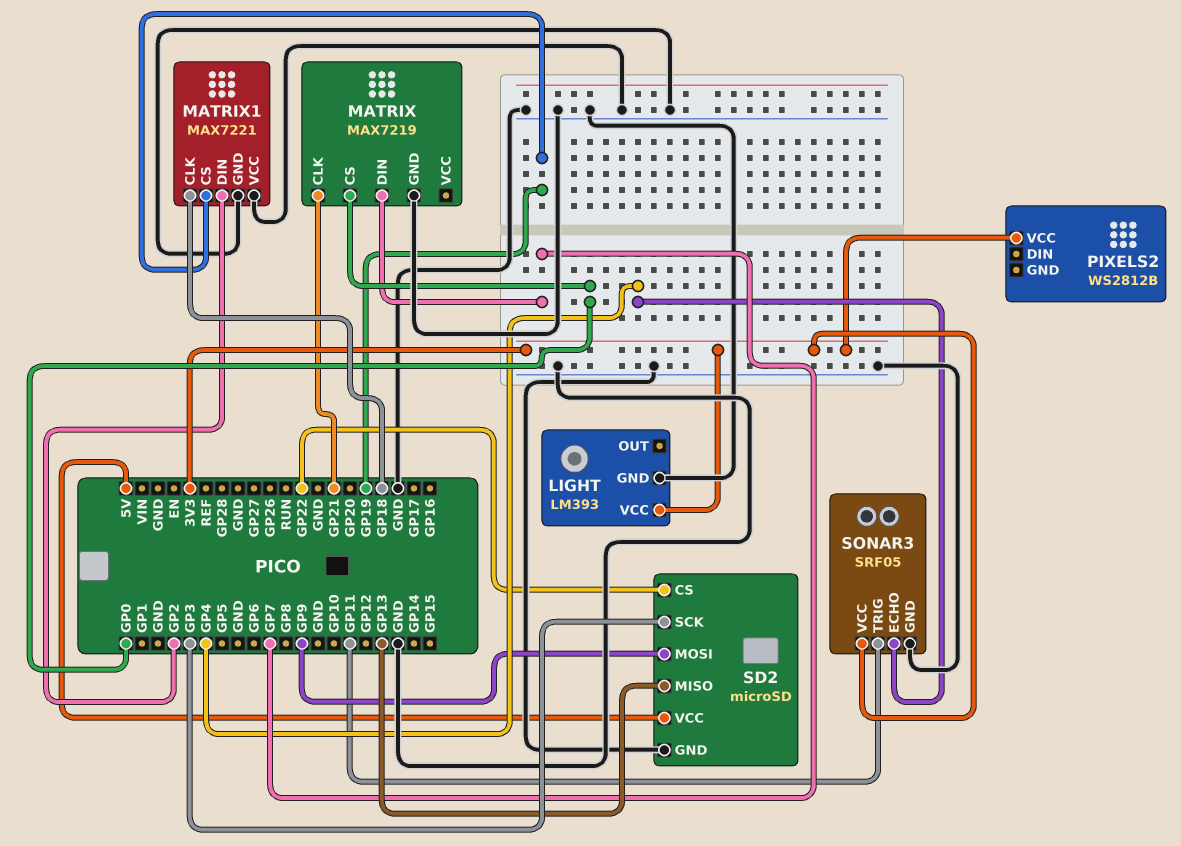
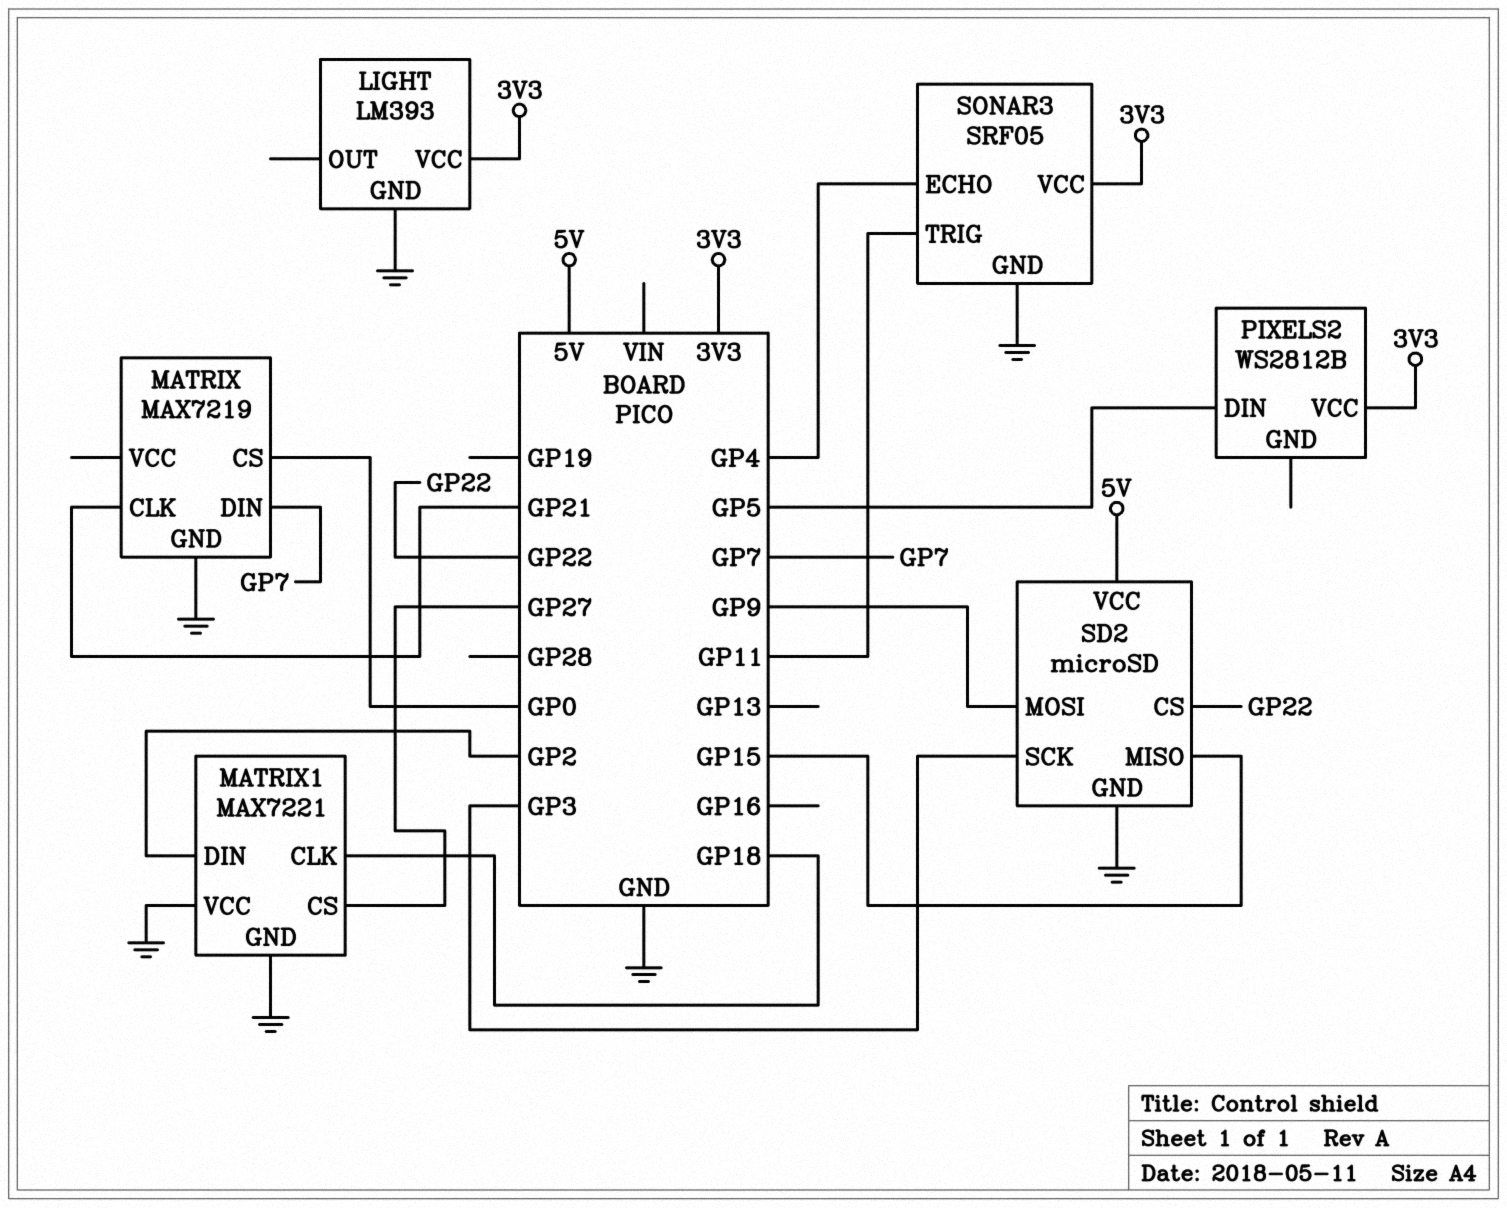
MATRIX1 pin CS: GP19 -> GP27
PIXELS2 pin DIN: none -> GP5
SD2 pin MISO: GP13 -> GP15

